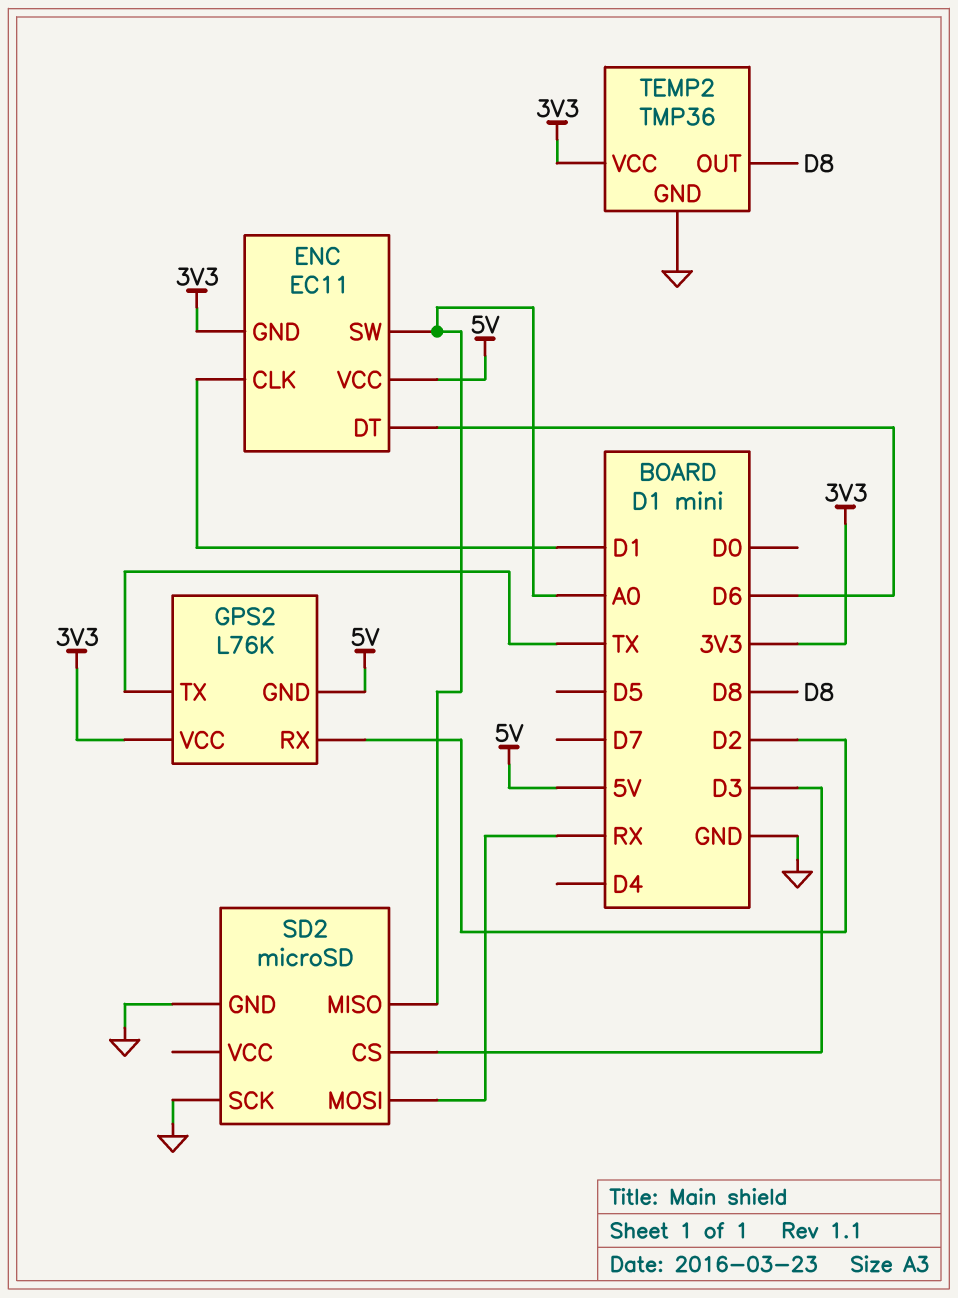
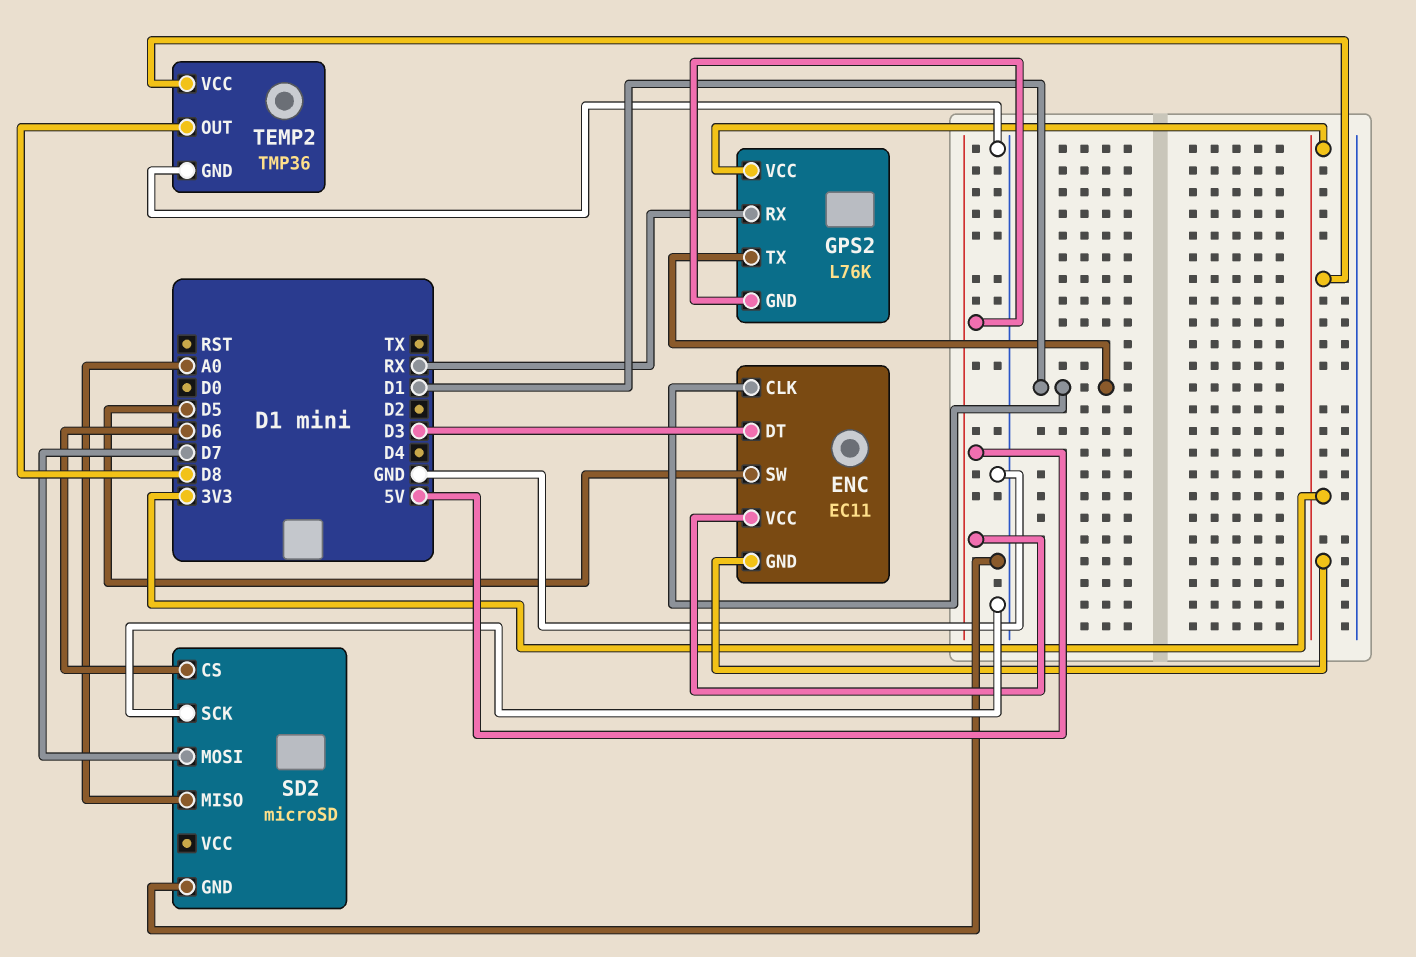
ENC pin DT: D6 -> D3
ENC pin SW: A0 -> D5
GPS2 pin RX: D2 -> RX
GPS2 pin TX: TX -> D1
SD2 pin CS: D3 -> D6
SD2 pin MOSI: RX -> D7

